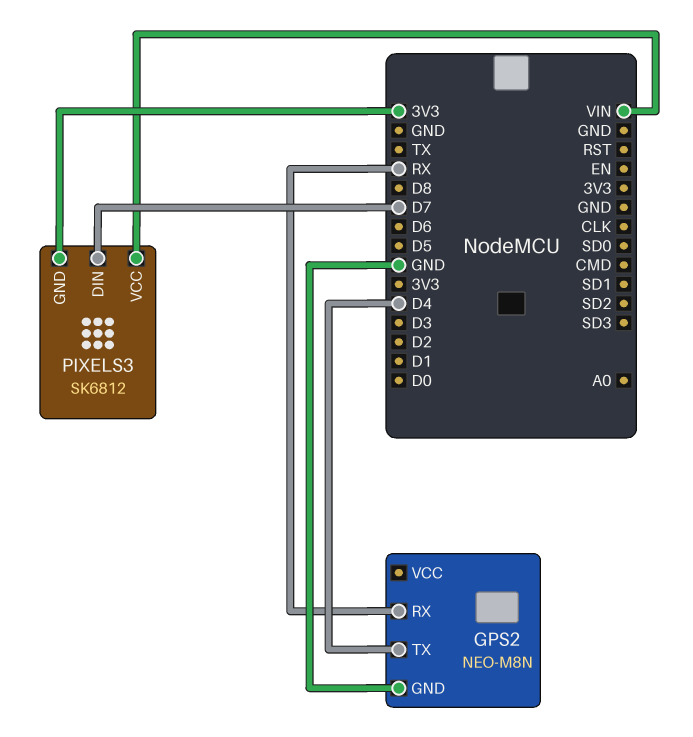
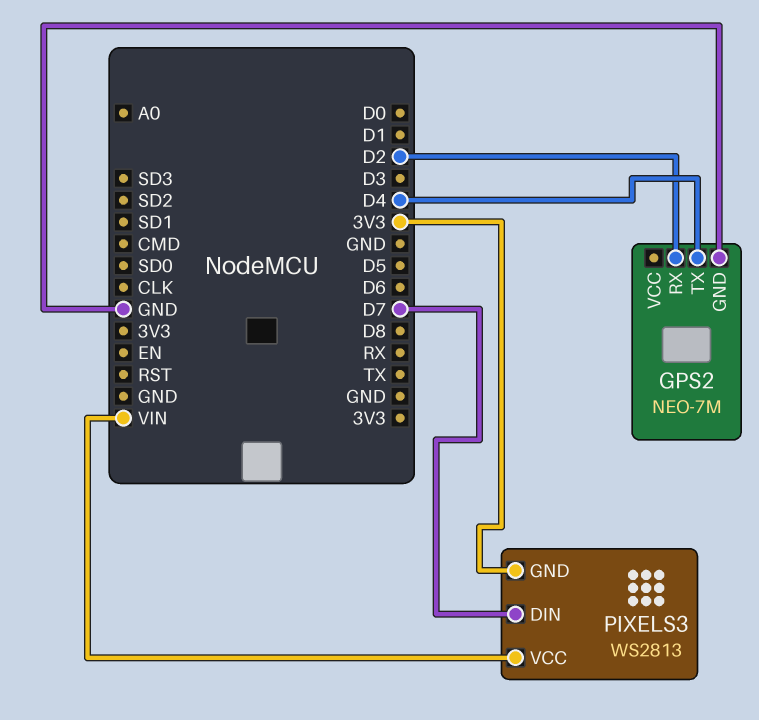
GPS2: NEO-M8N -> NEO-7M
GPS2 pin RX: RX -> D2
PIXELS3: SK6812 -> WS2813

